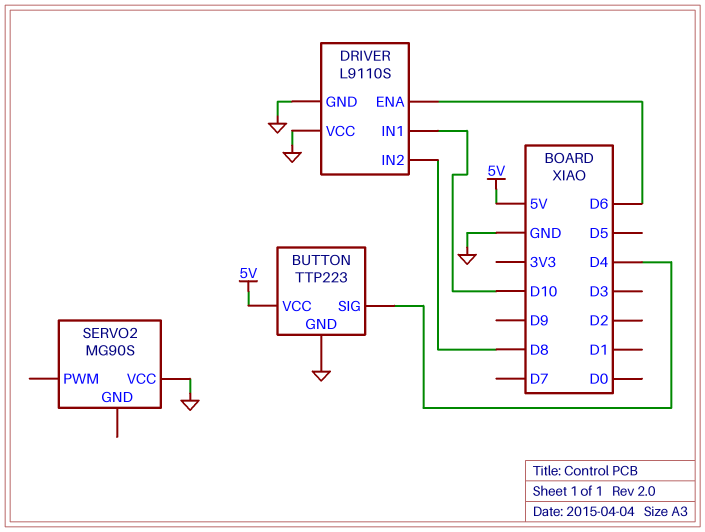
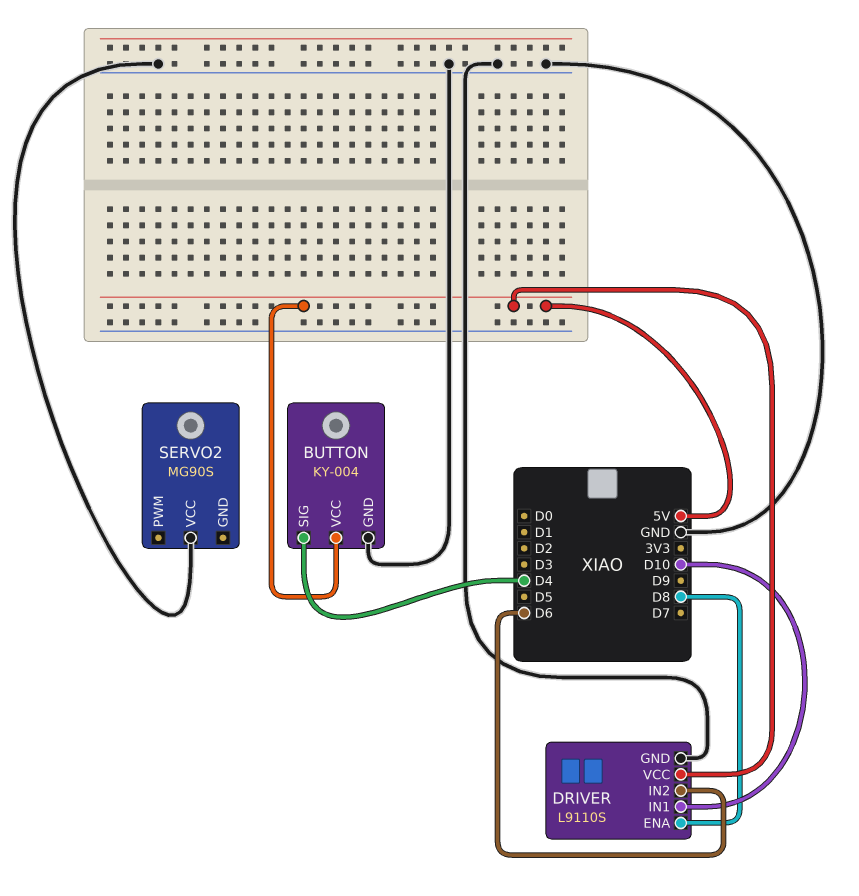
BUTTON: TTP223 -> KY-004
DRIVER pin ENA: D6 -> D8
DRIVER pin IN2: D8 -> D6
DRIVER pin VCC: GND -> 5V

